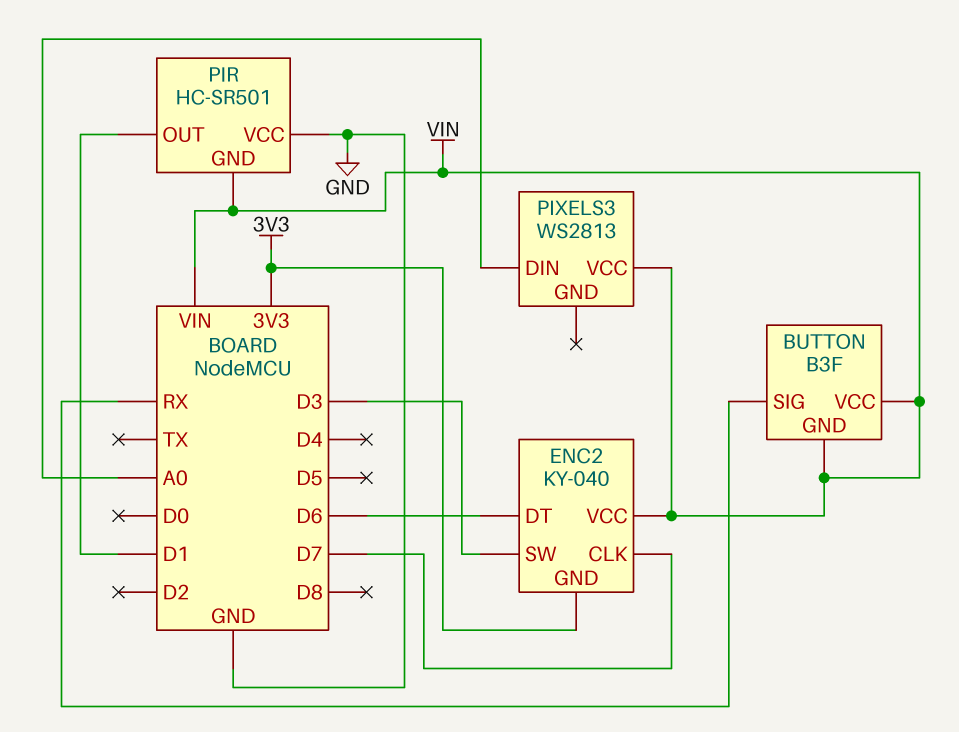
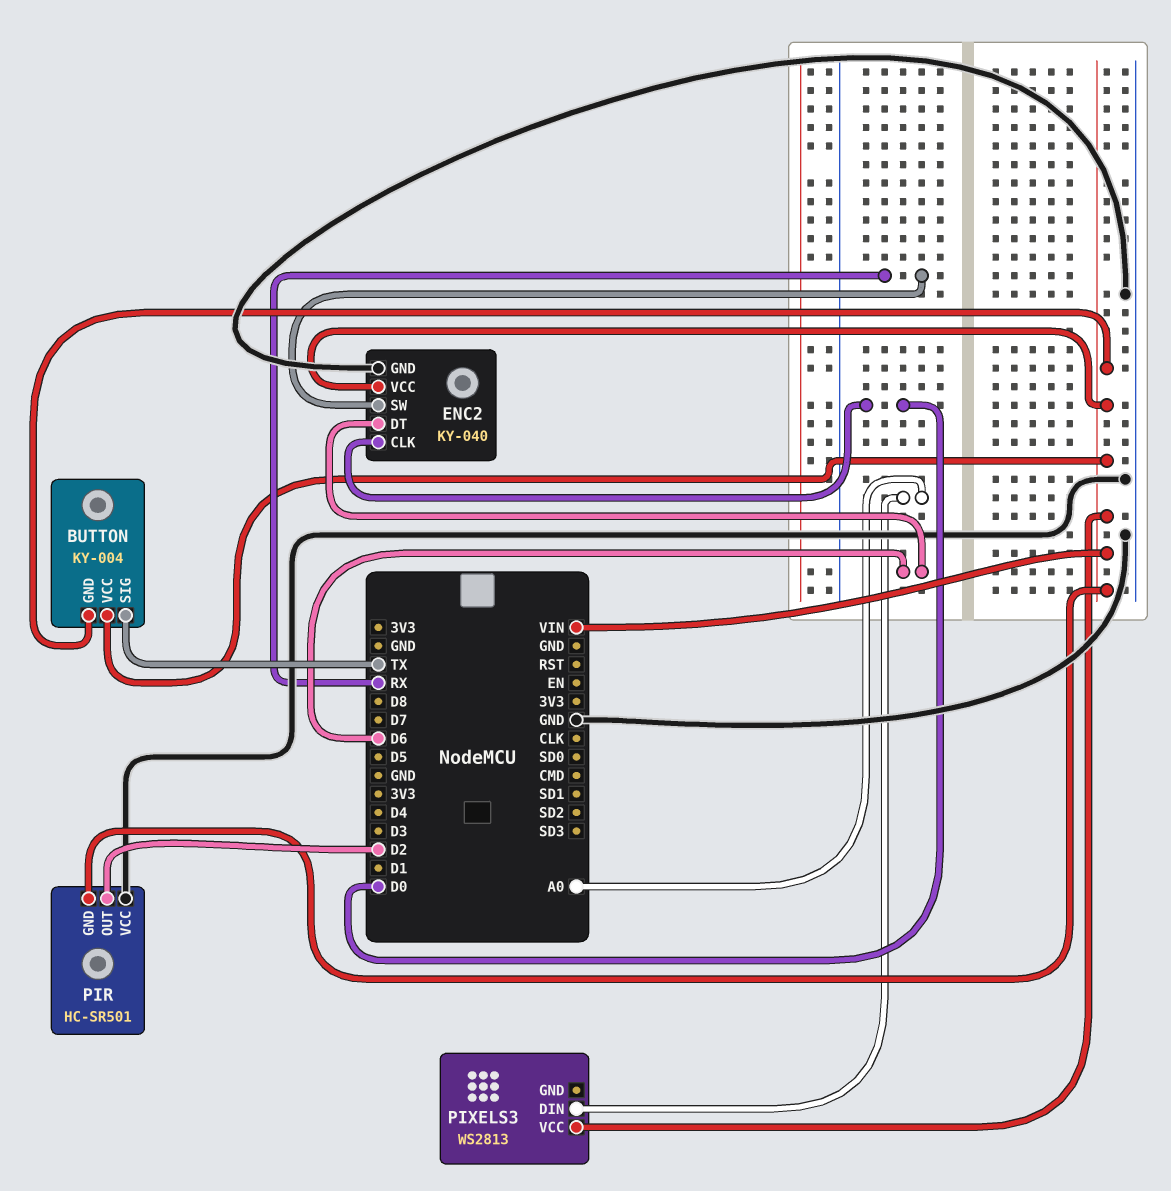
BUTTON: B3F -> KY-004
BUTTON pin SIG: RX -> TX
ENC2 pin CLK: D7 -> D0
ENC2 pin GND: 3V3 -> GND
ENC2 pin SW: D3 -> RX
PIR pin OUT: D1 -> D2

